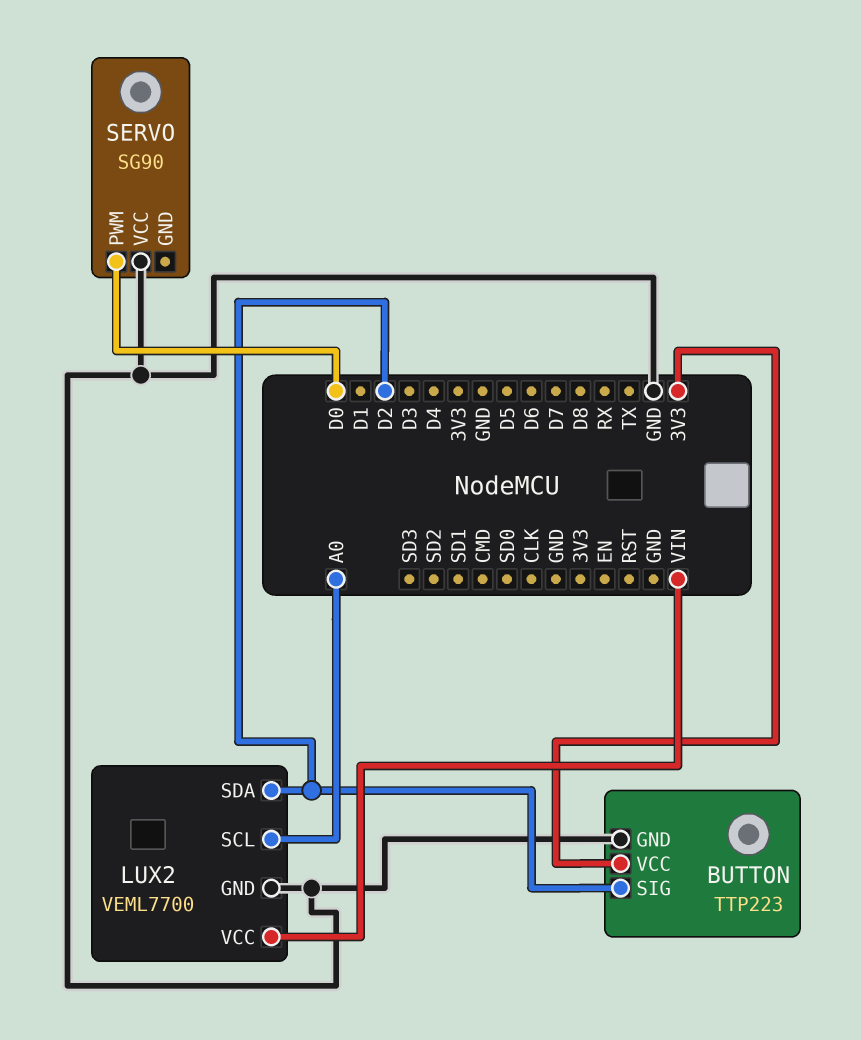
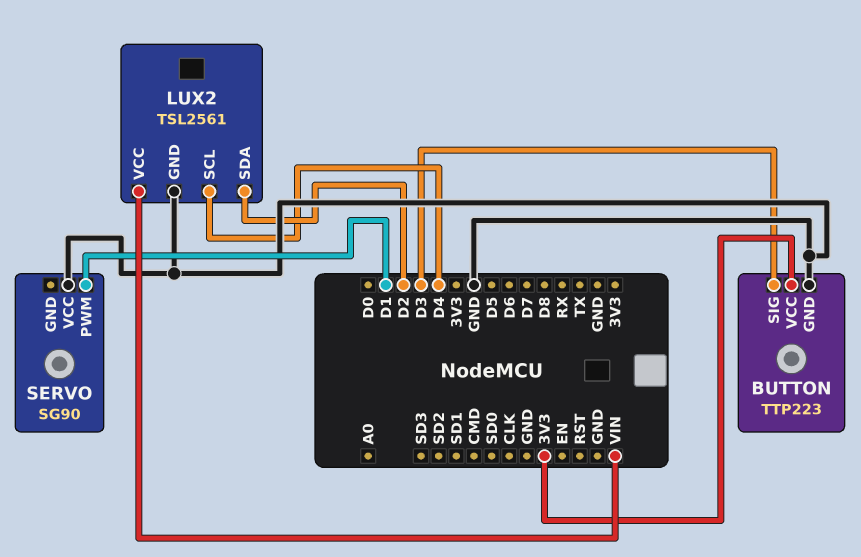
BUTTON pin SIG: D2 -> D3
LUX2: VEML7700 -> TSL2561
LUX2 pin SCL: A0 -> D4
SERVO pin PWM: D0 -> D1

